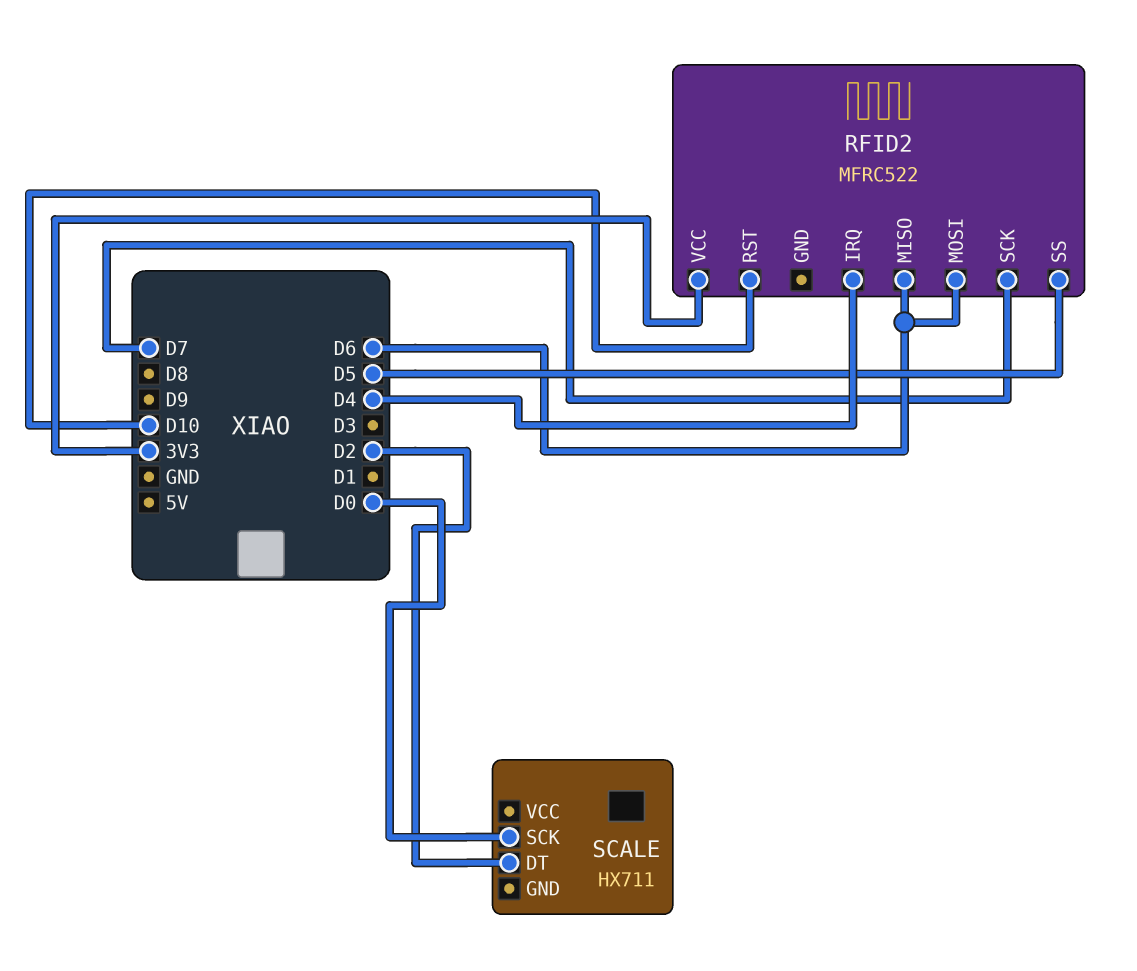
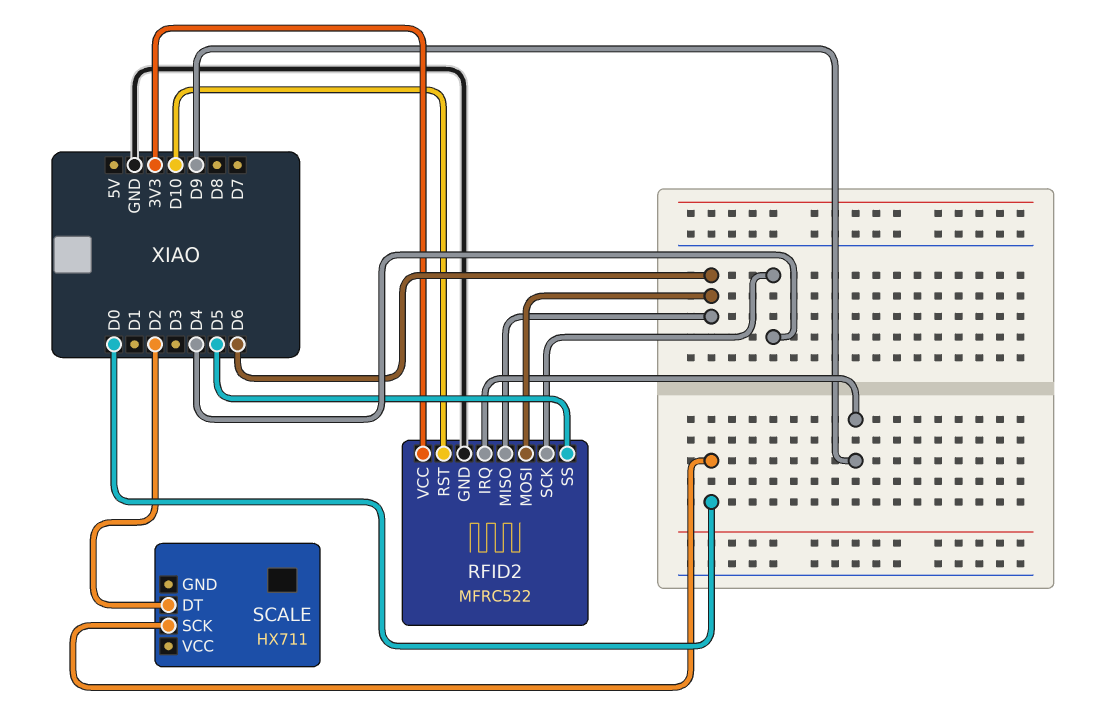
RFID2 pin GND: none -> GND
RFID2 pin IRQ: D4 -> D9
RFID2 pin SCK: D7 -> D4

